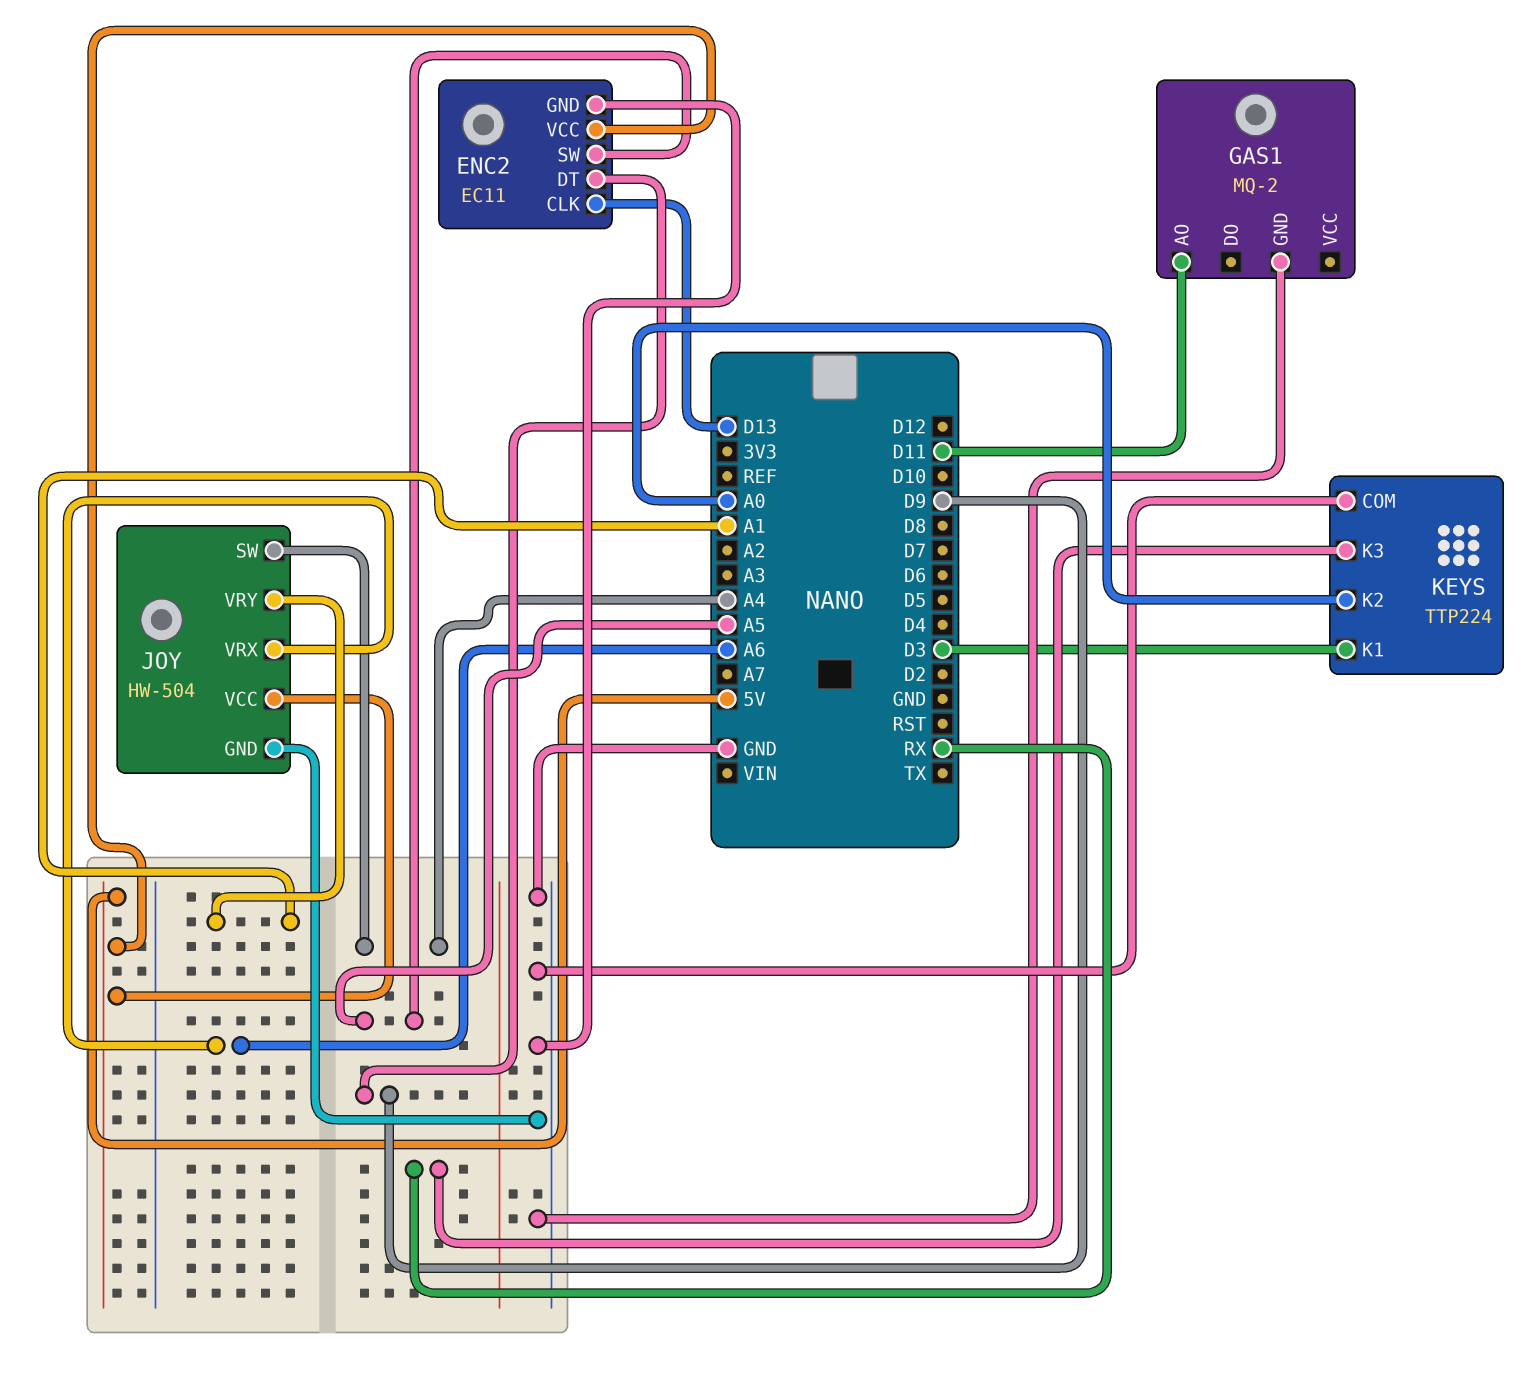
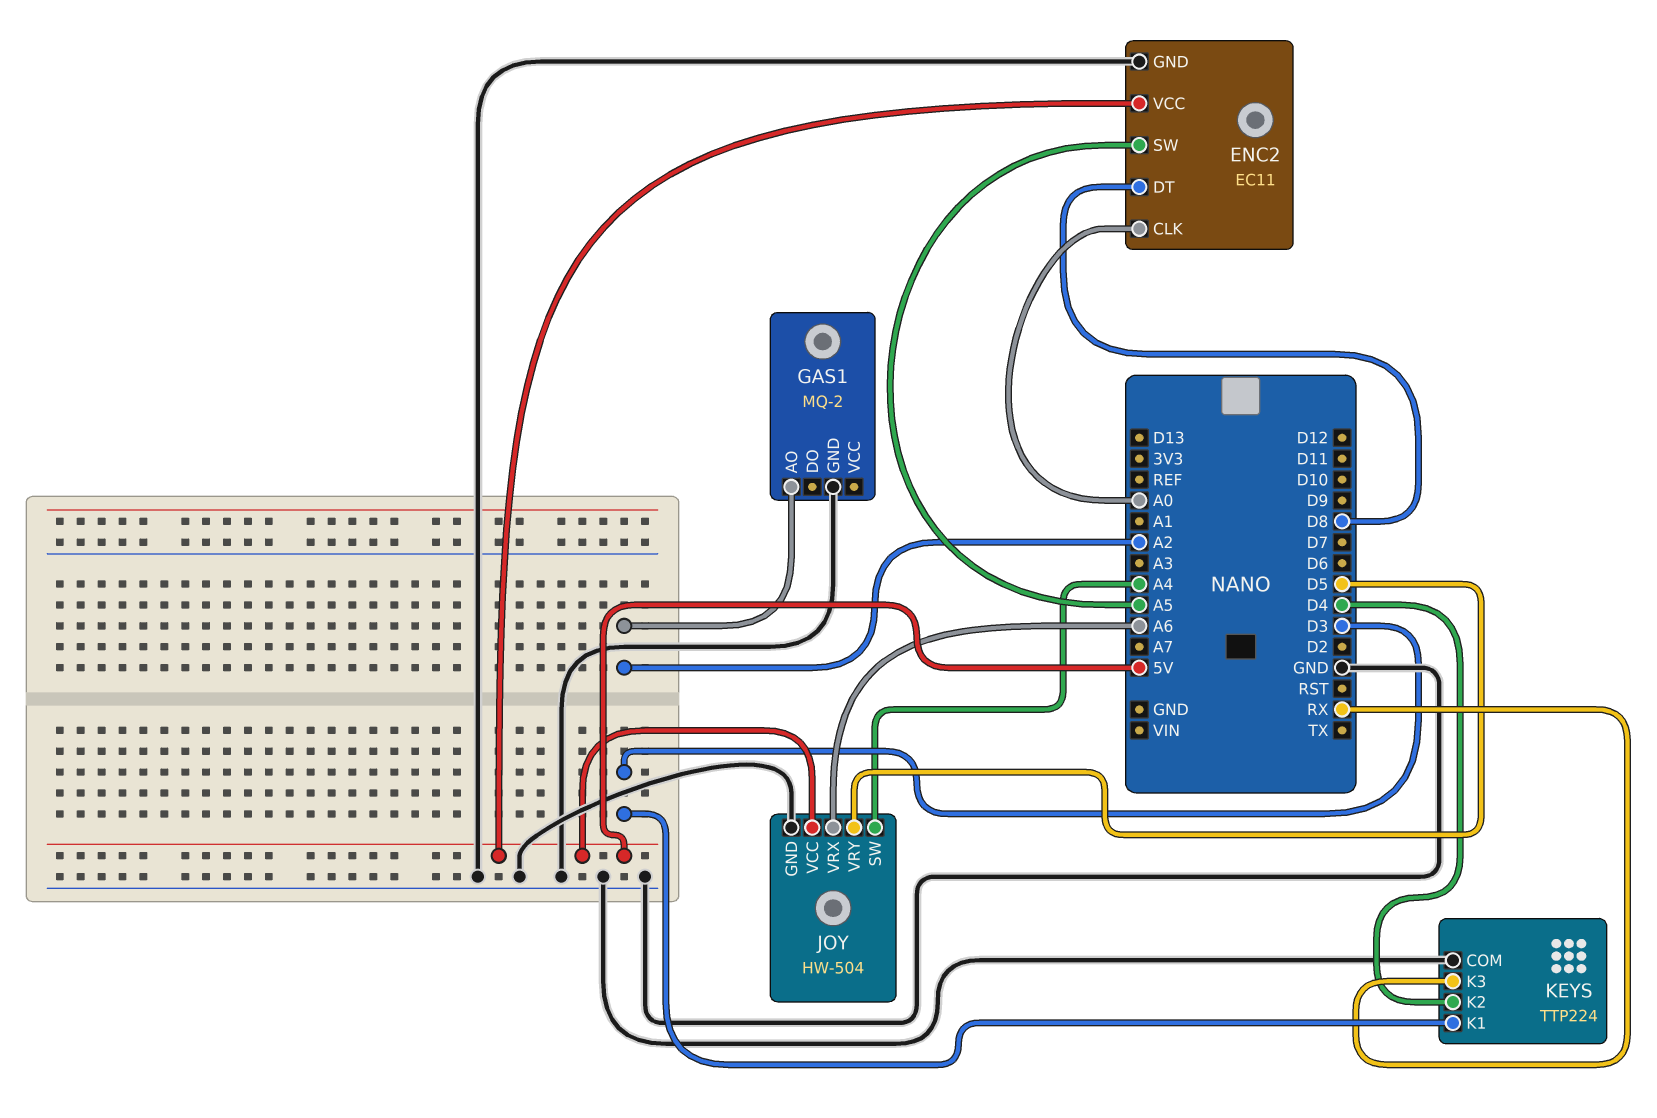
ENC2 pin CLK: D13 -> A0
ENC2 pin DT: D9 -> D8
GAS1 pin AO: D11 -> A2
JOY pin VRY: A1 -> D5
KEYS pin K2: A0 -> D4

